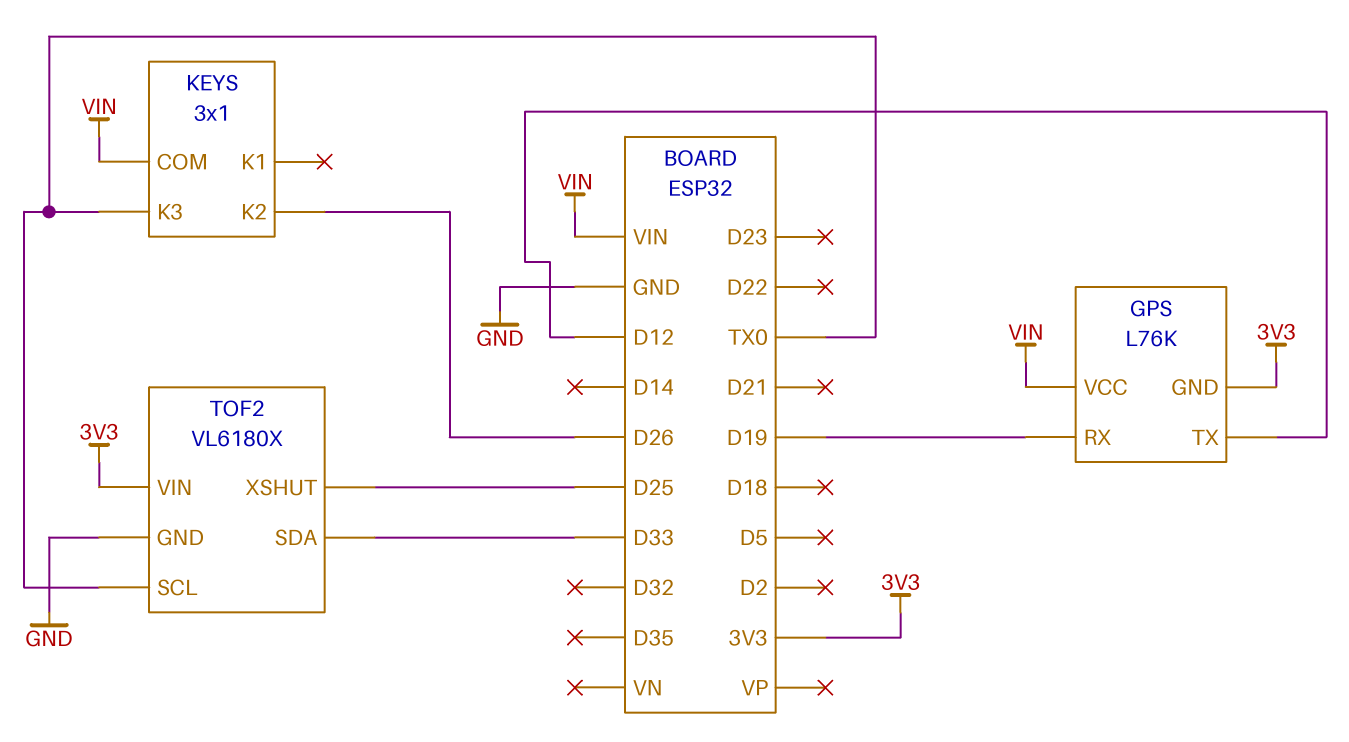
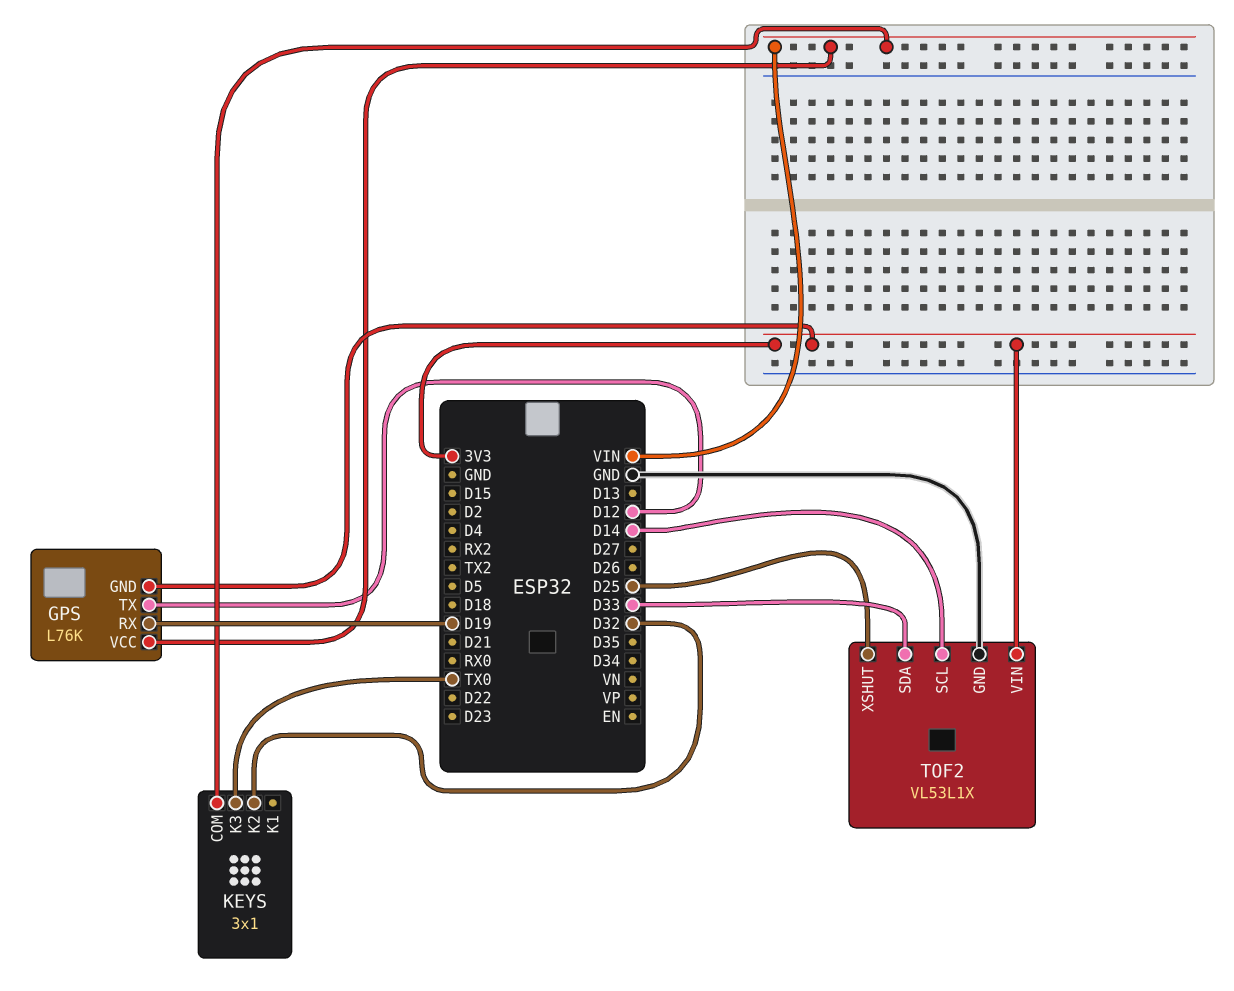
KEYS pin K2: D26 -> D32
TOF2: VL6180X -> VL53L1X
TOF2 pin SCL: TX0 -> D14

